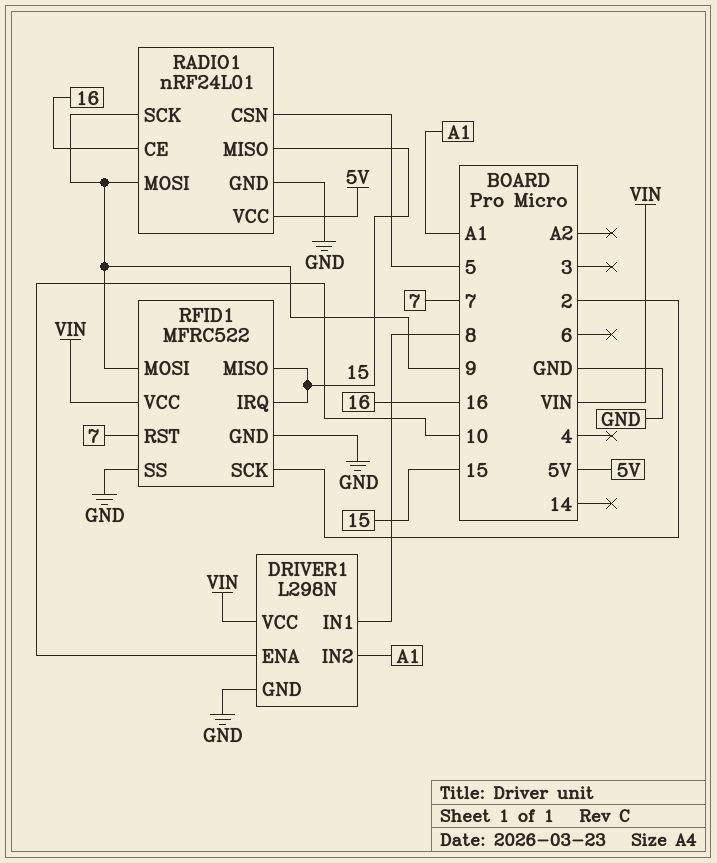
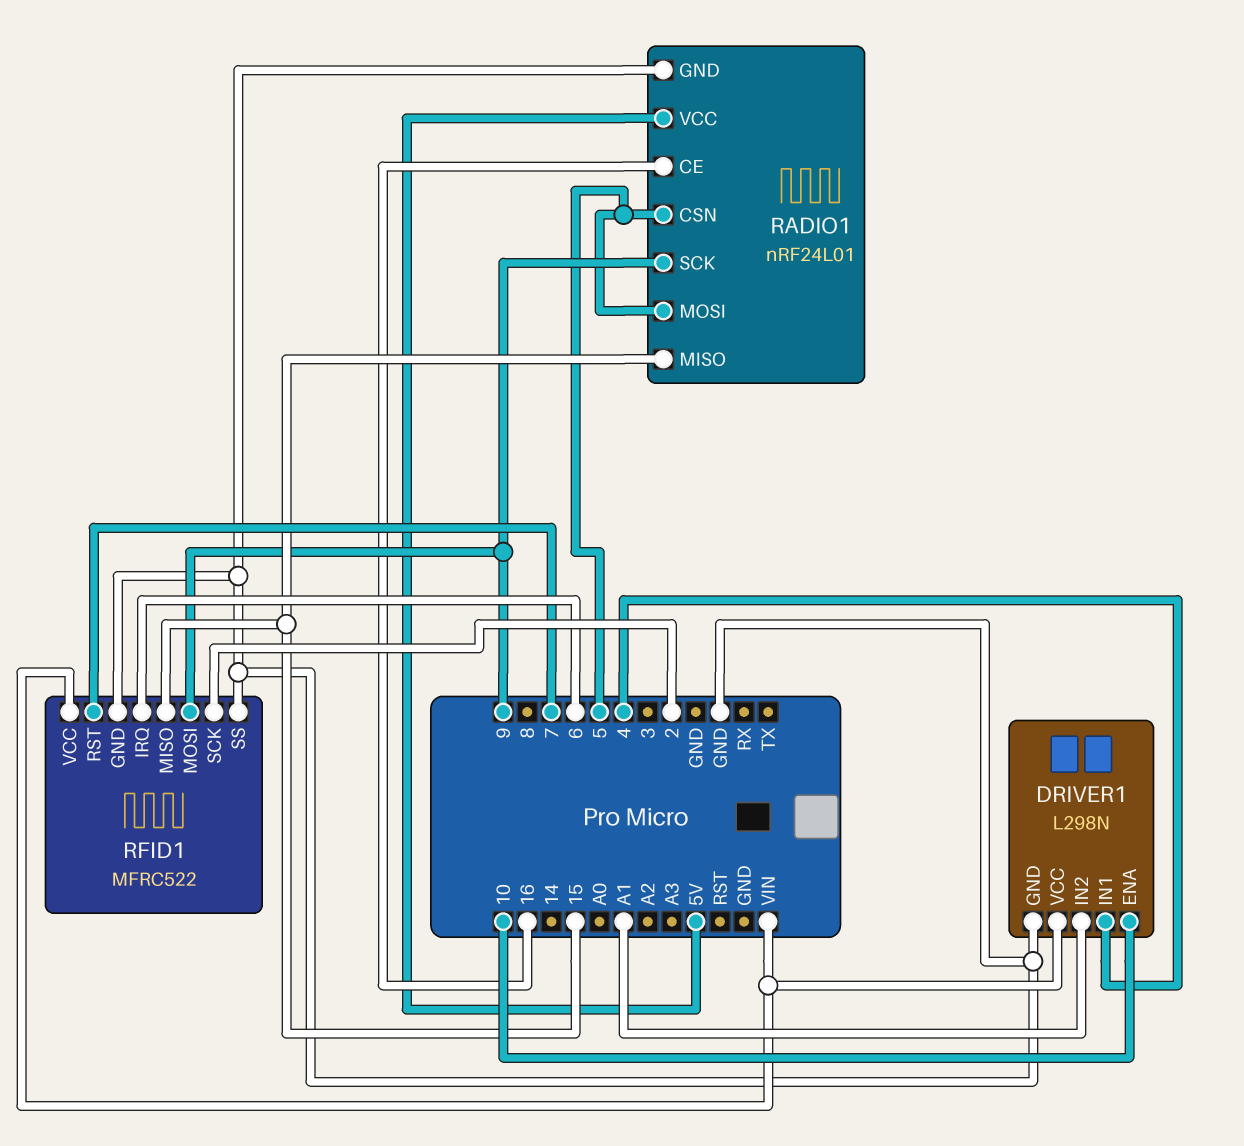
DRIVER1 pin IN1: 8 -> 4
RADIO1 pin MOSI: 9 -> 5
RFID1 pin IRQ: 15 -> 6

